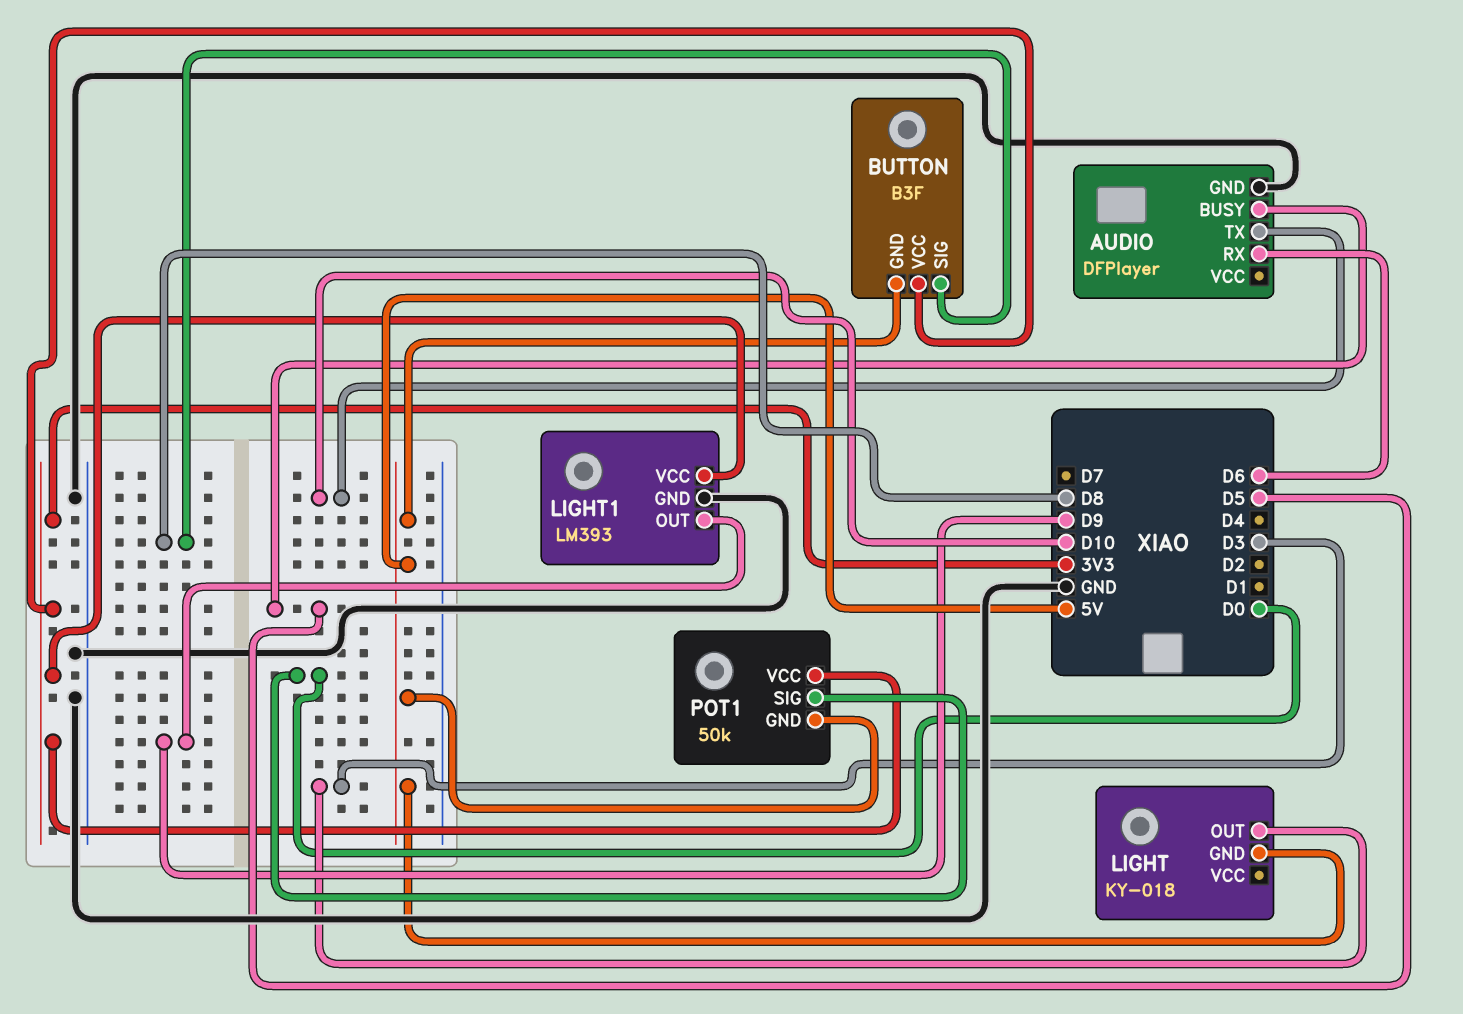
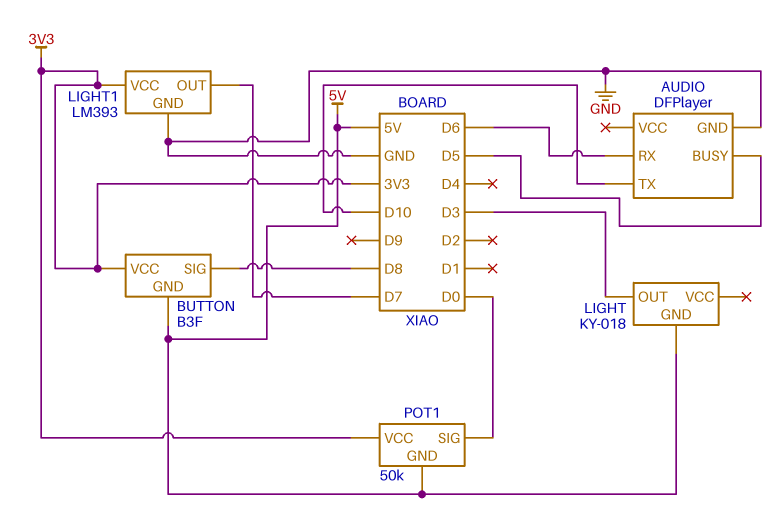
LIGHT1 pin OUT: D9 -> D7

